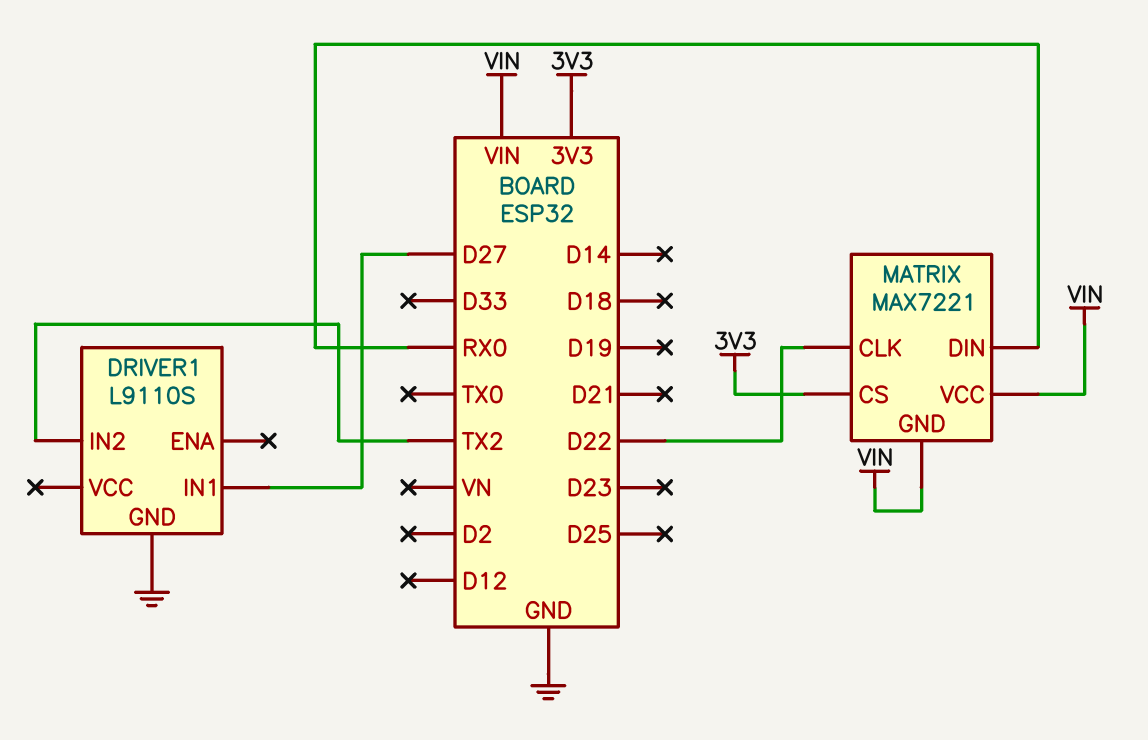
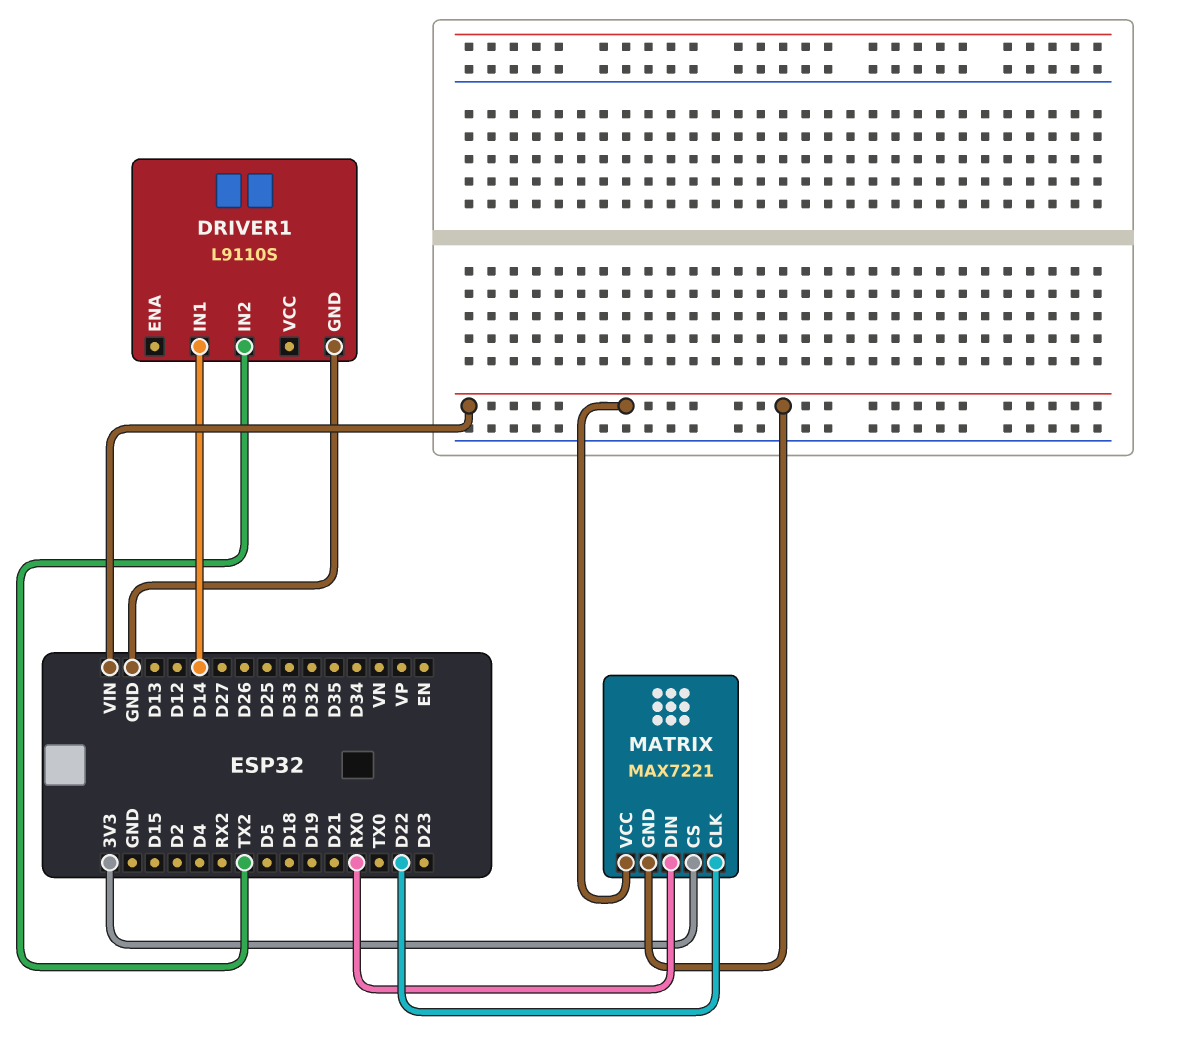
DRIVER1 pin IN1: D27 -> D14

